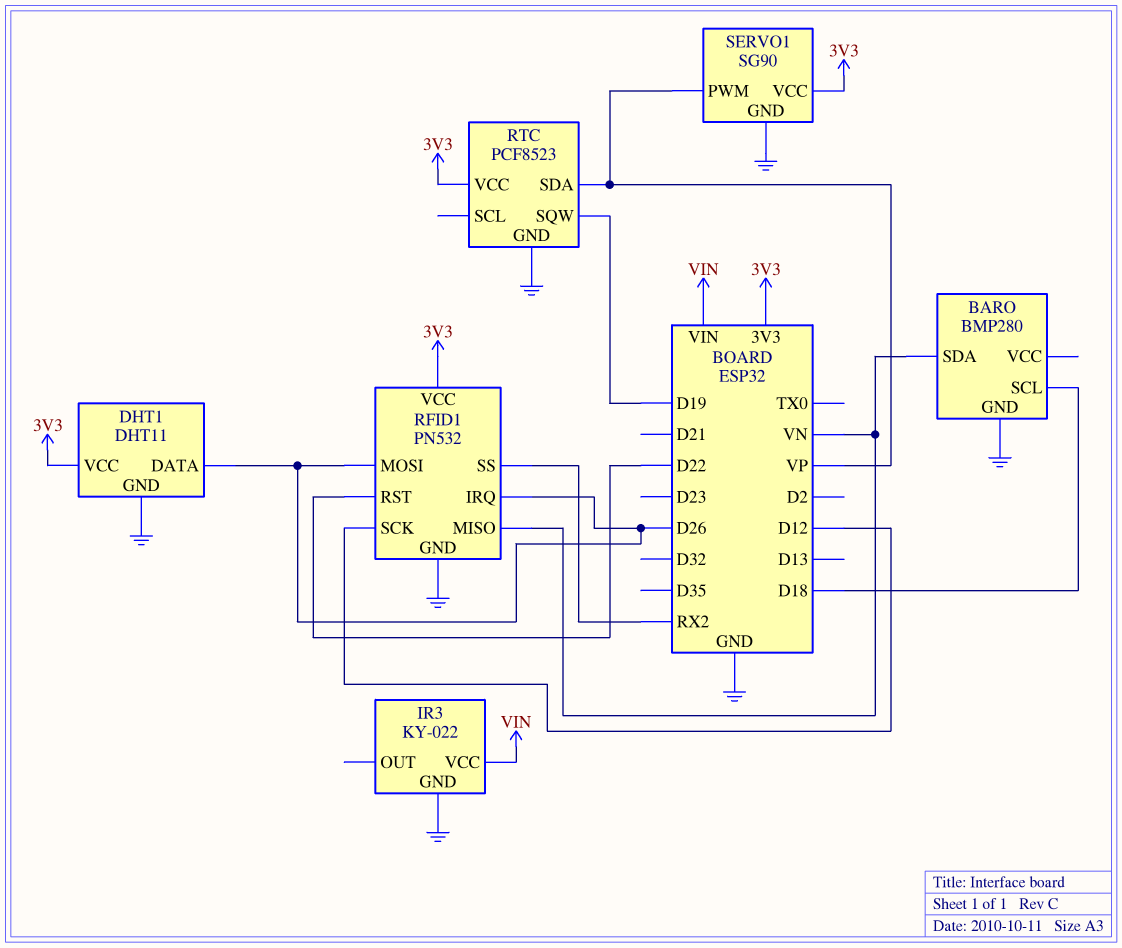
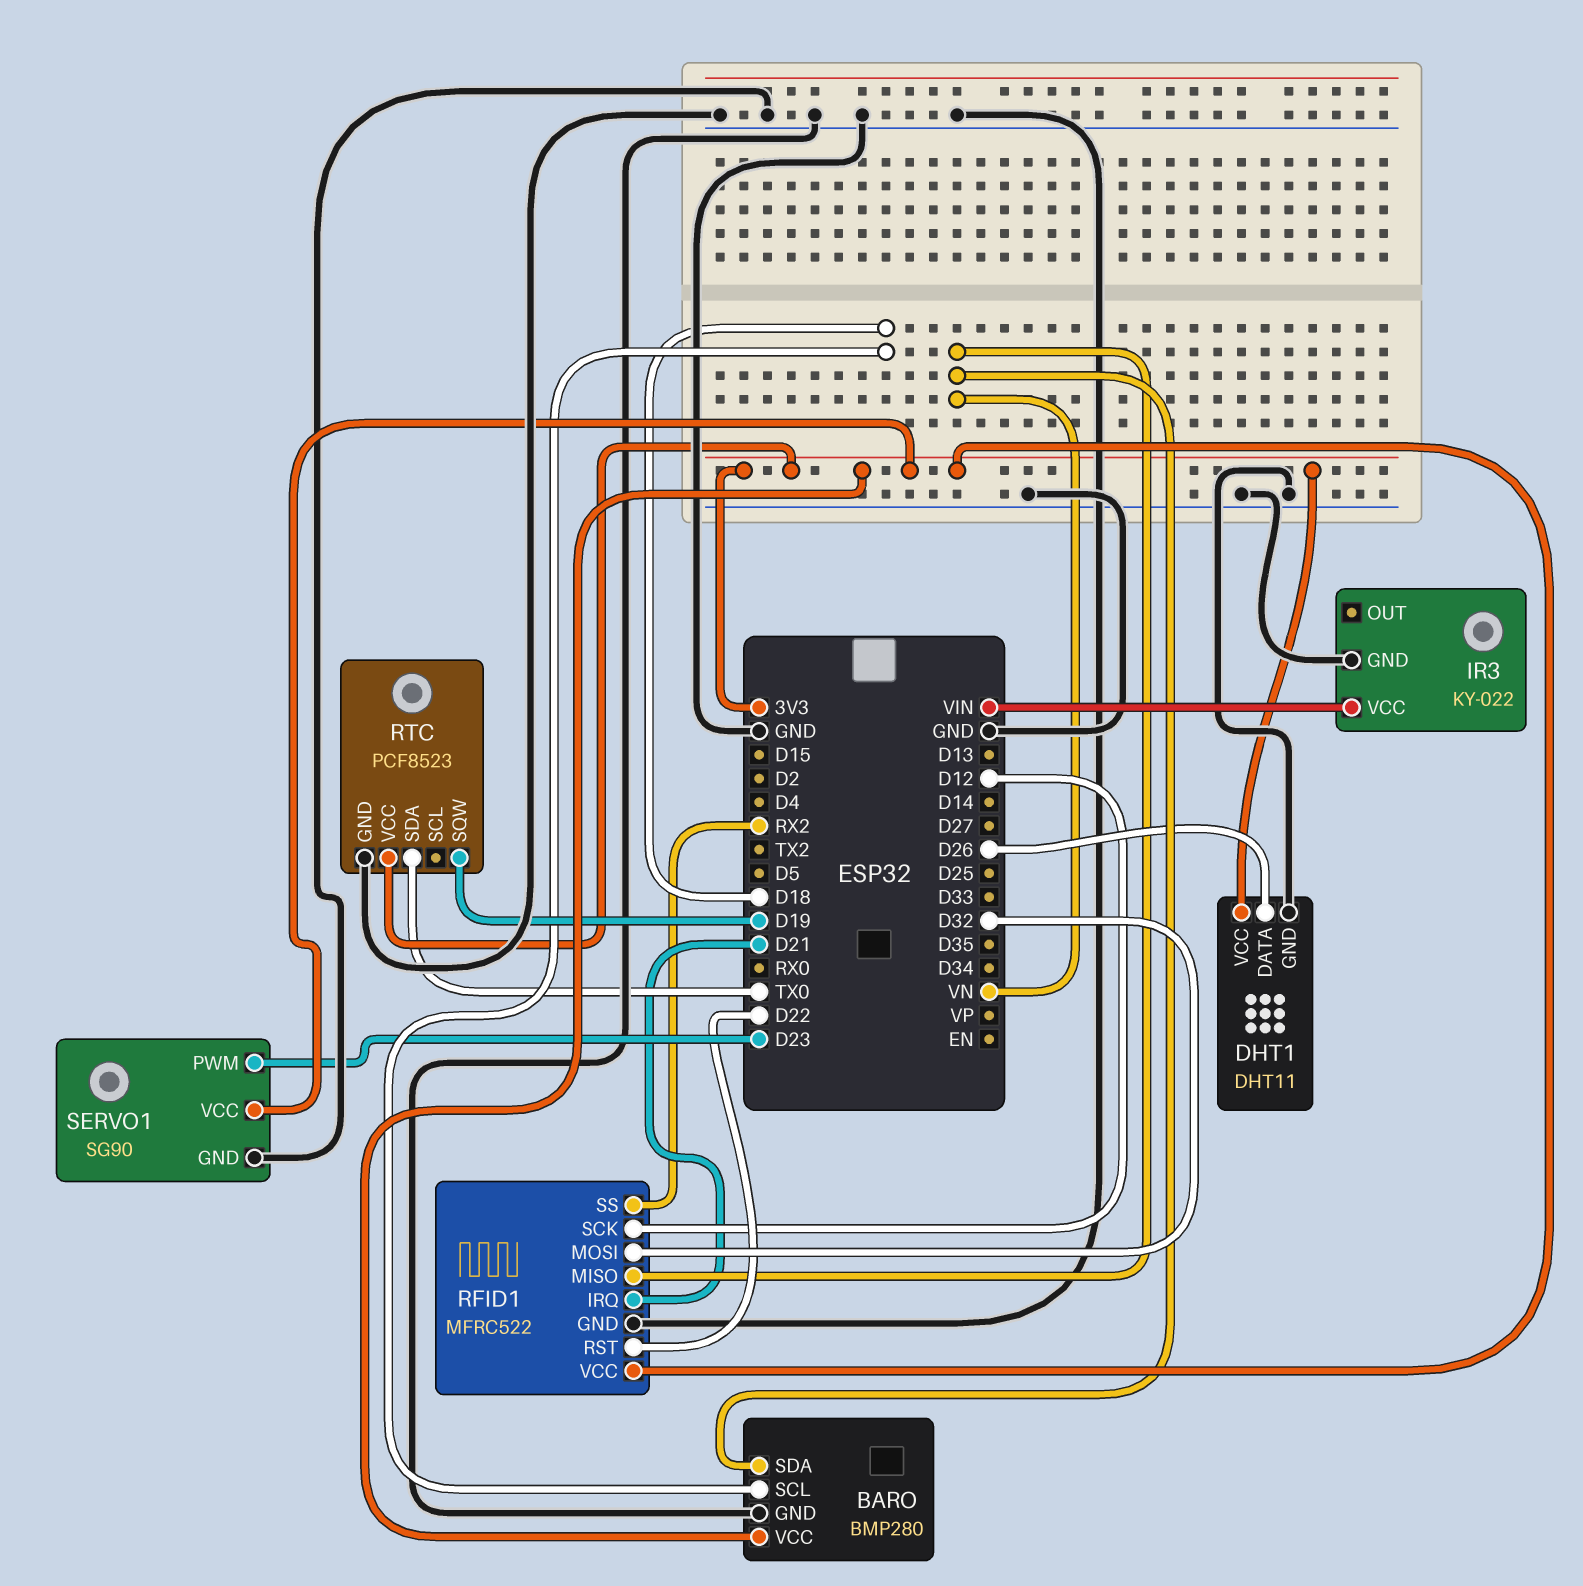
BARO pin VCC: none -> 3V3
RFID1: PN532 -> MFRC522
RFID1 pin IRQ: D26 -> D21
RFID1 pin MOSI: D26 -> D32
RTC pin SDA: VP -> TX0
SERVO1 pin PWM: VP -> D23

